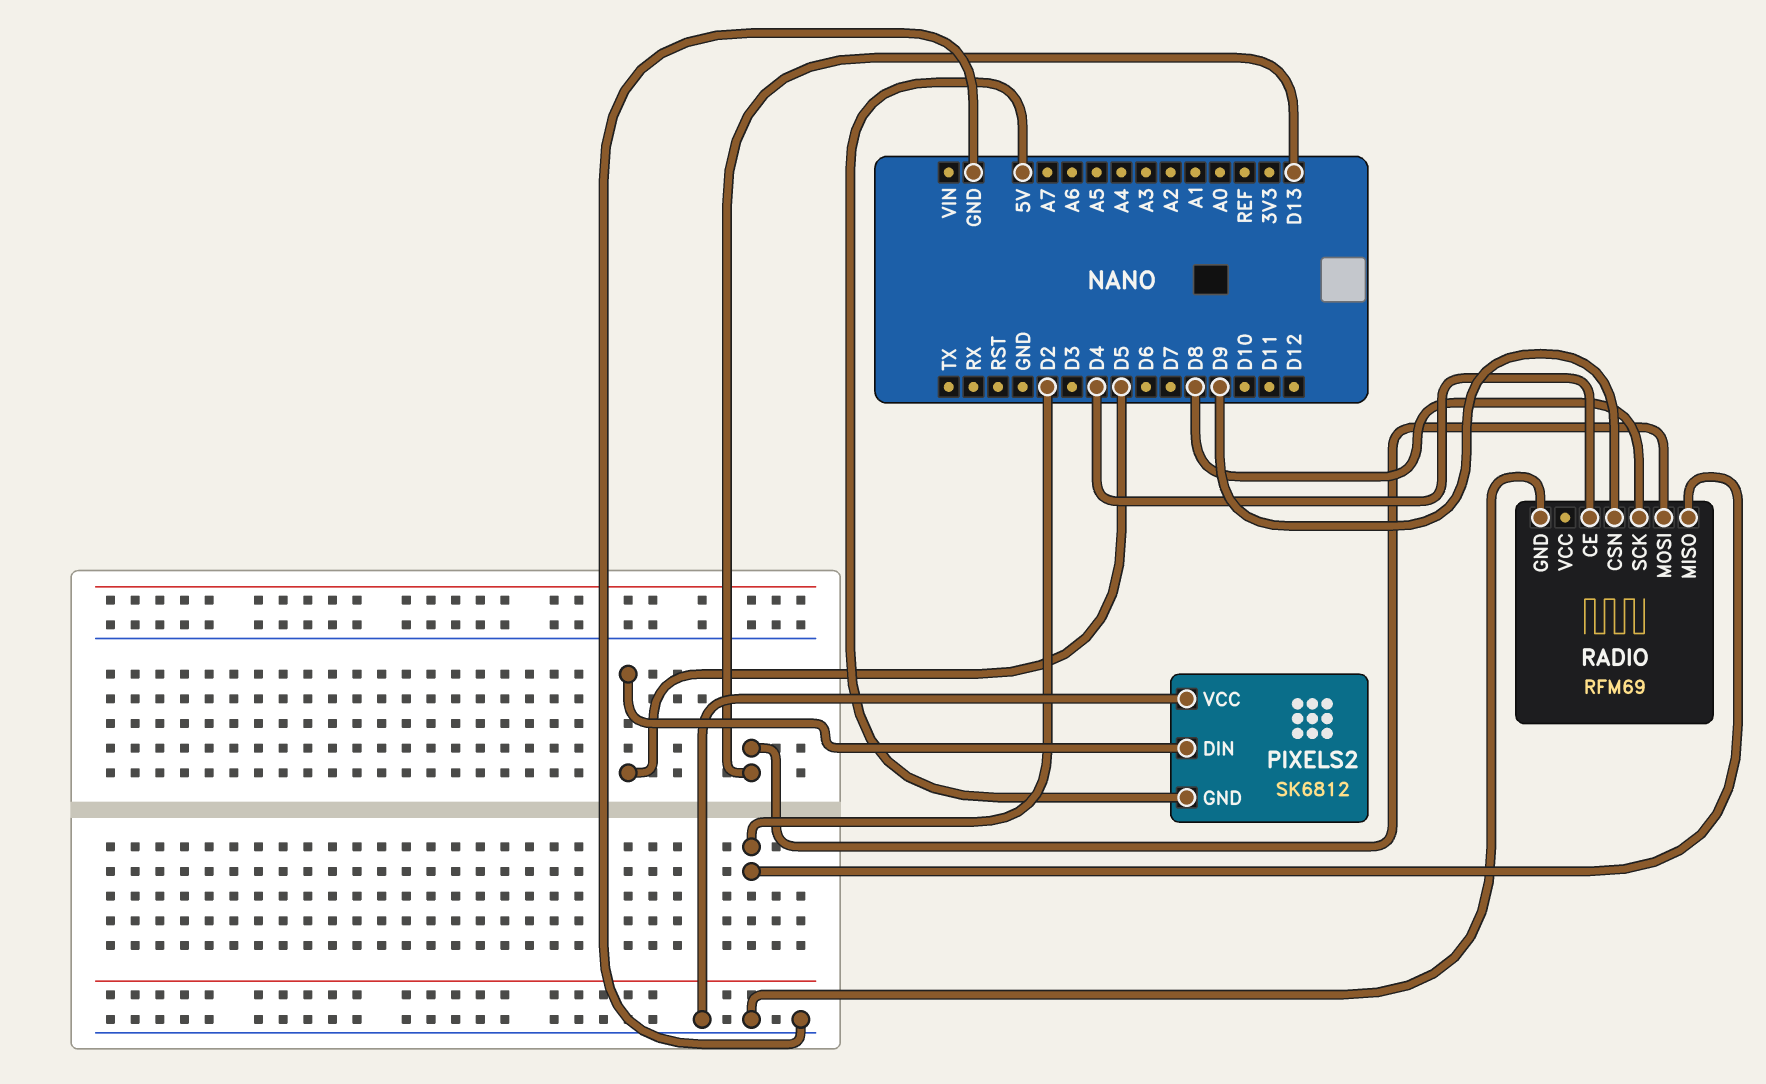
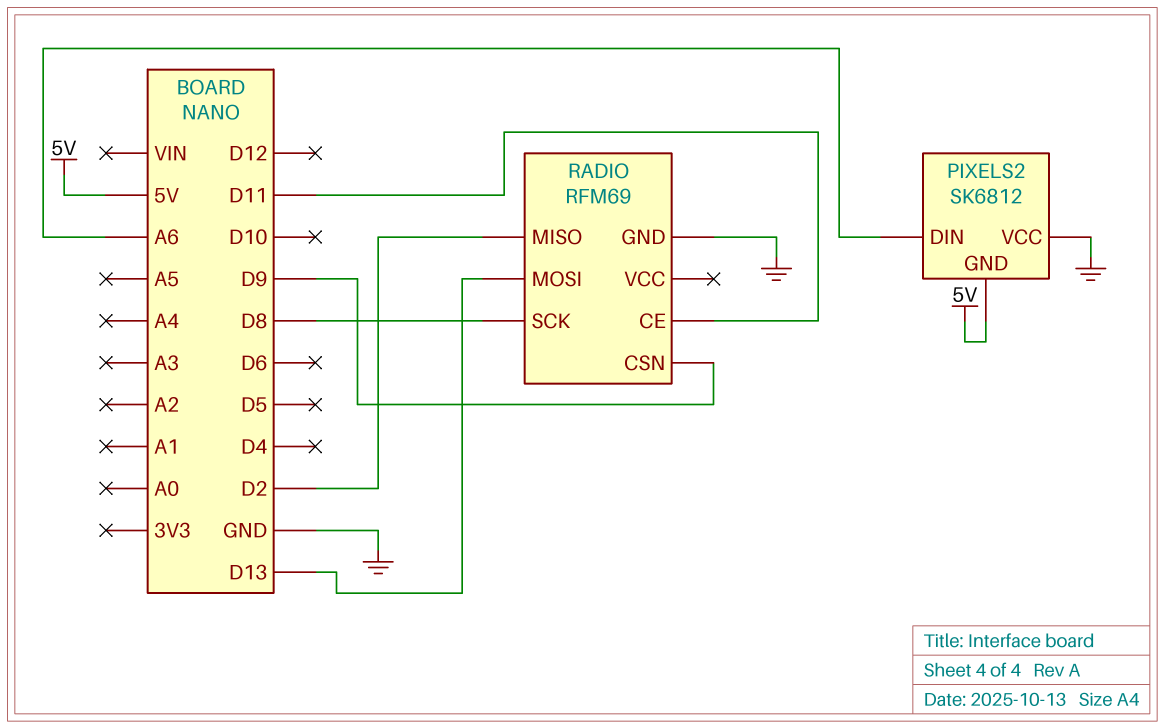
PIXELS2 pin DIN: D5 -> A6
RADIO pin CE: D4 -> D11

